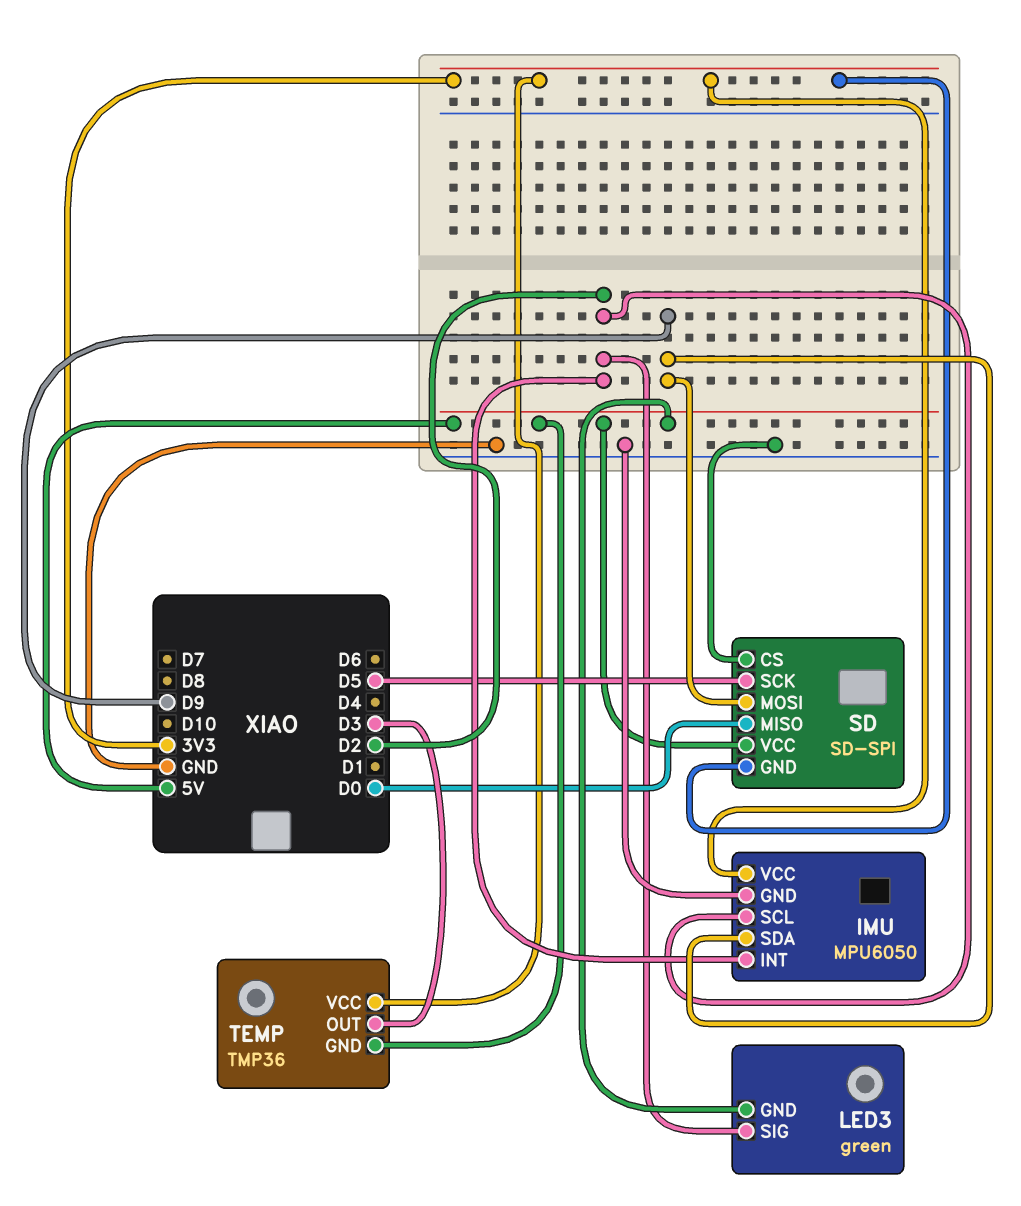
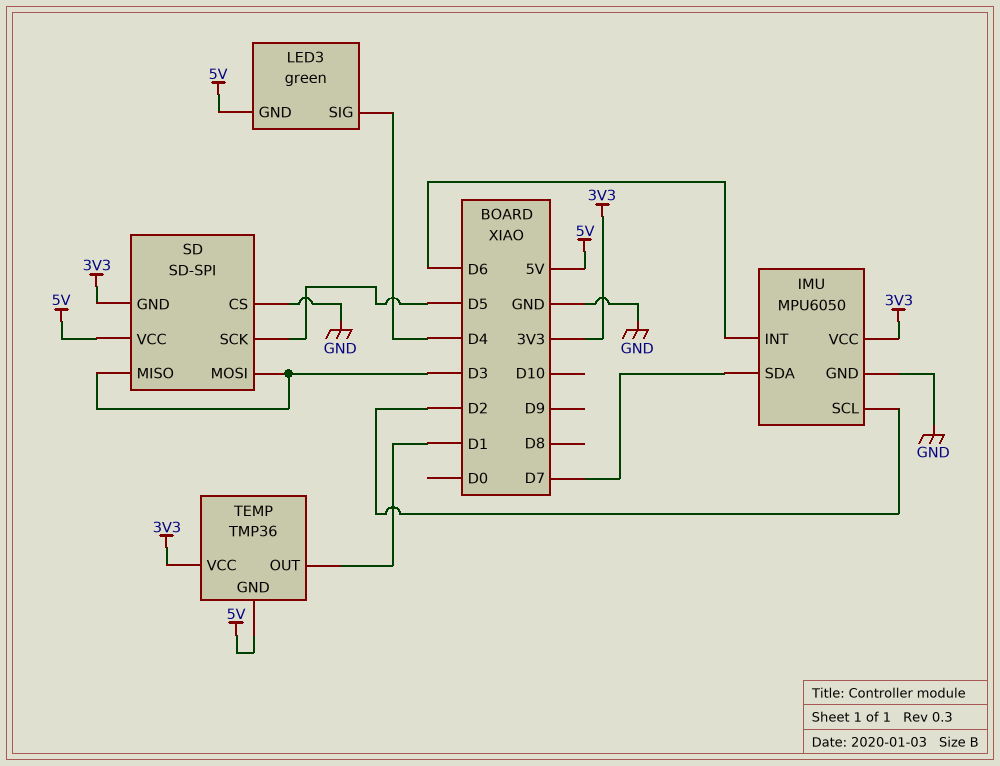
IMU pin INT: D2 -> D6
IMU pin SDA: D9 -> D7
LED3 pin SIG: D2 -> D4
SD pin MISO: D0 -> D3
SD pin MOSI: D9 -> D3
TEMP pin OUT: D3 -> D1

